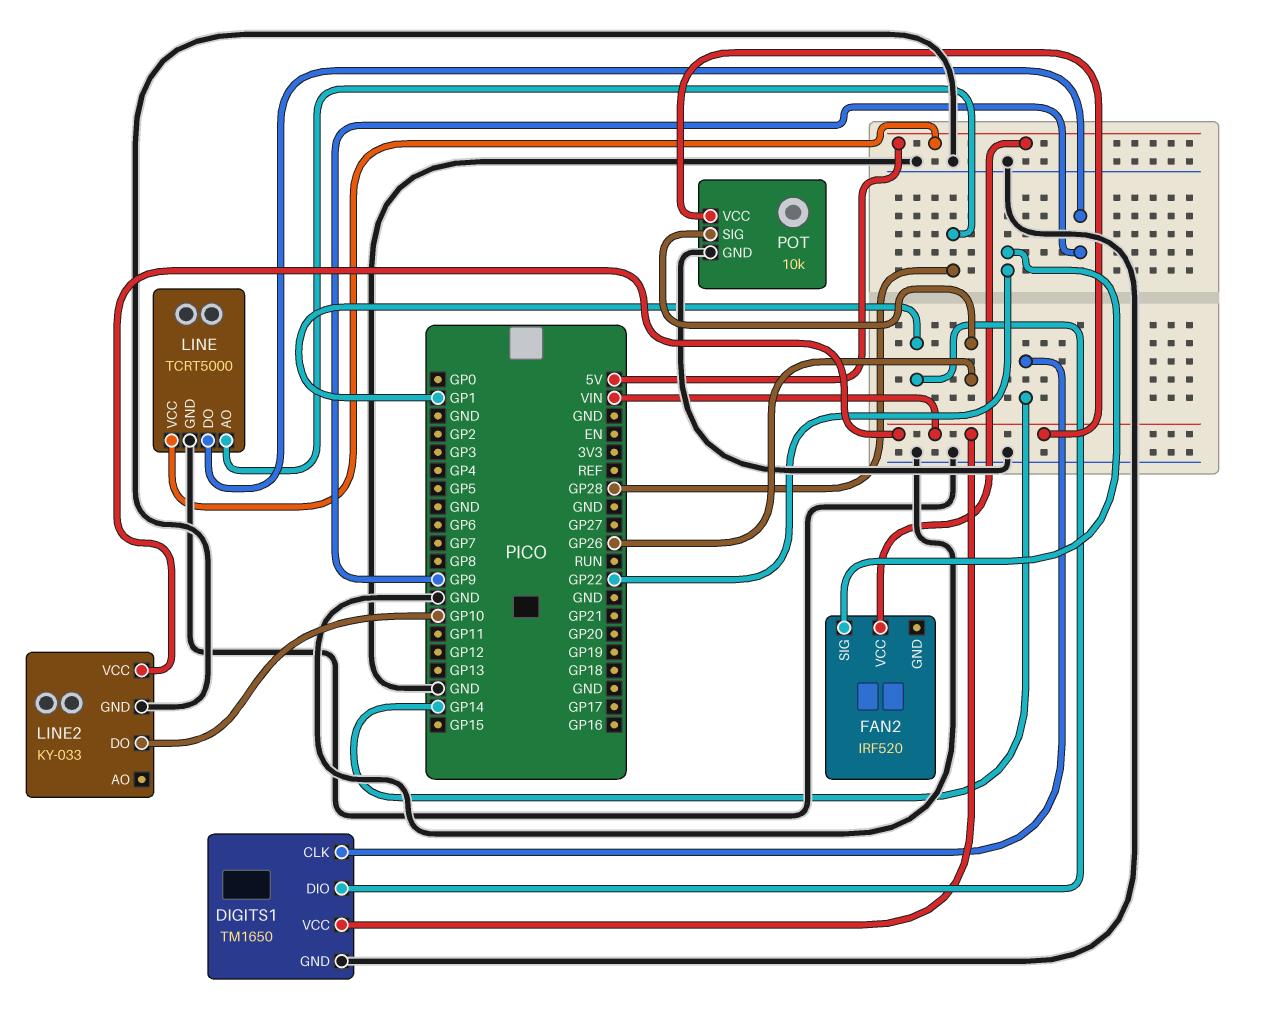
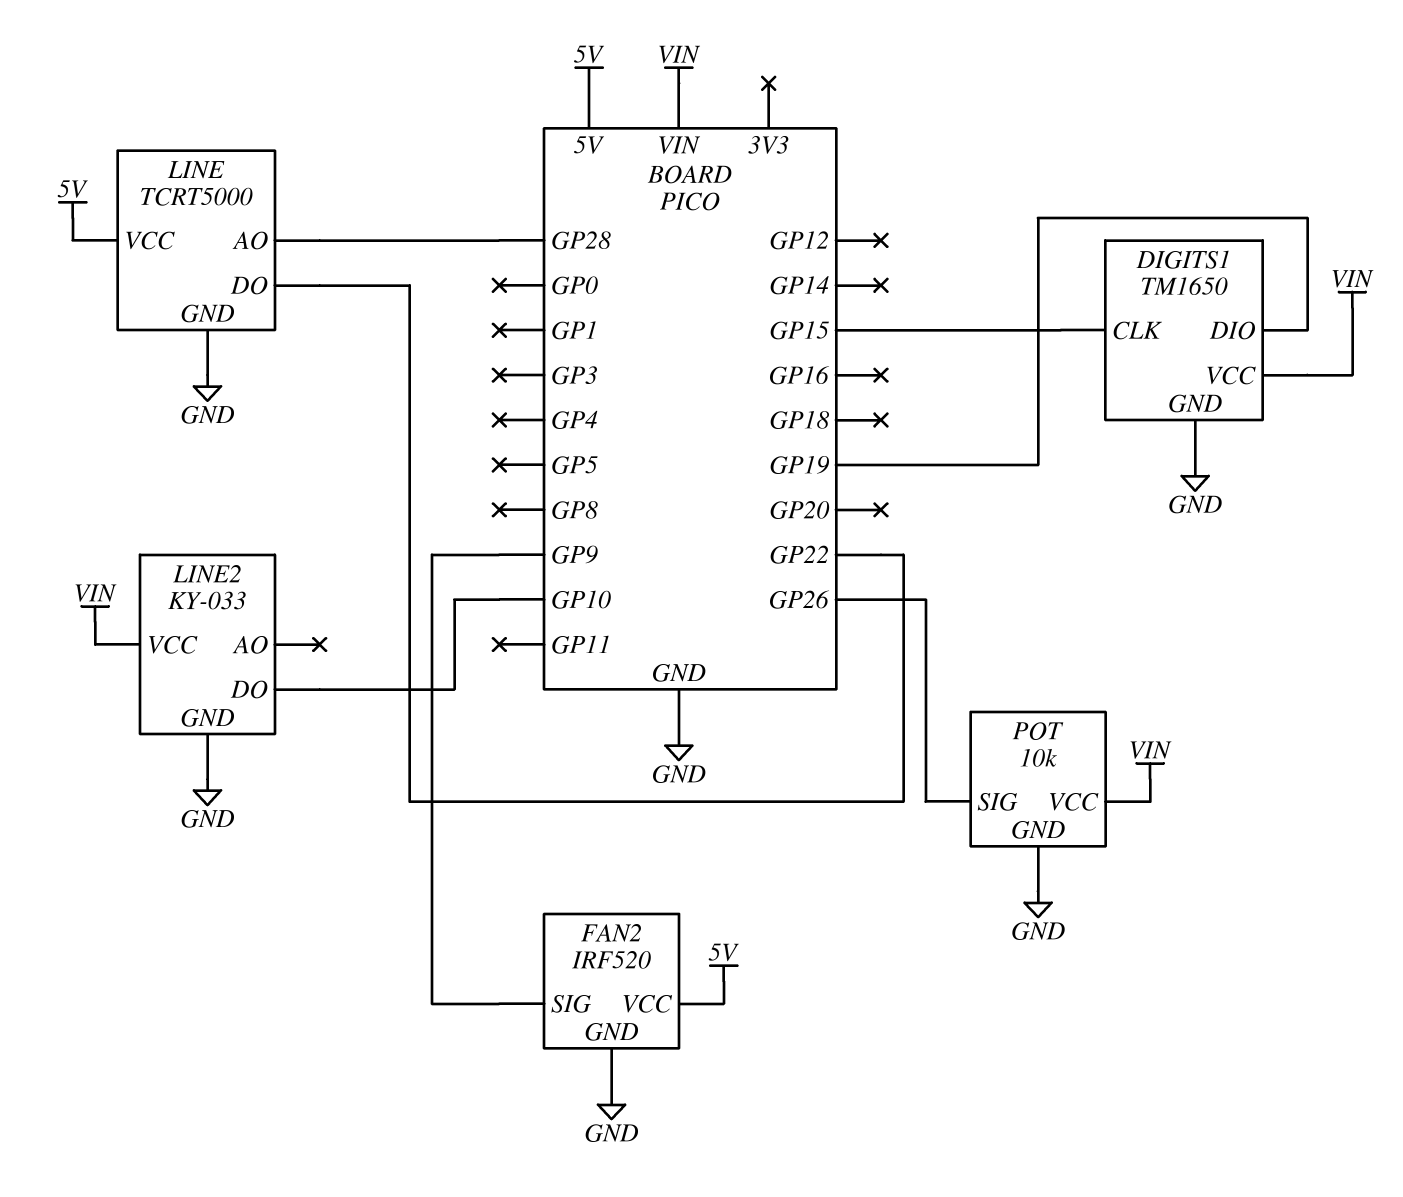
DIGITS1 pin CLK: GP14 -> GP15
DIGITS1 pin DIO: GP1 -> GP19
FAN2 pin GND: none -> GND
FAN2 pin SIG: GP22 -> GP9
LINE pin DO: GP9 -> GP22

